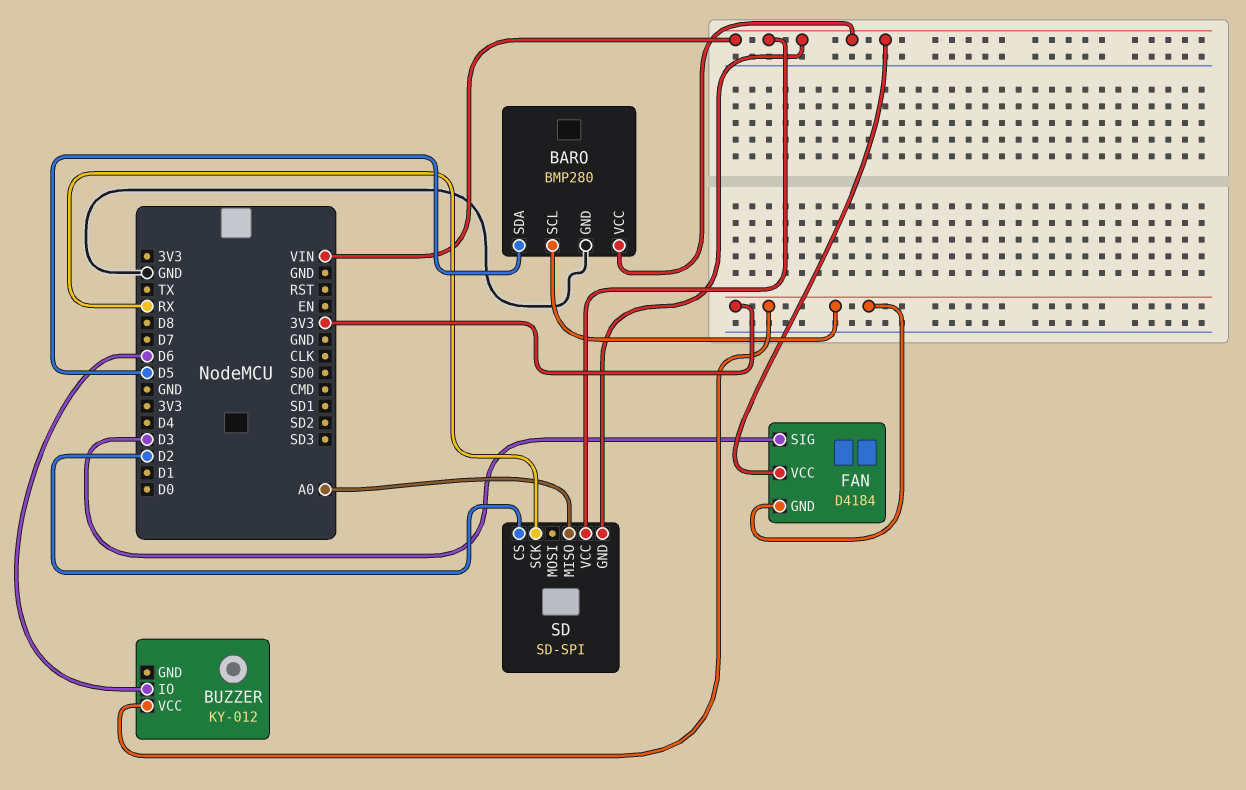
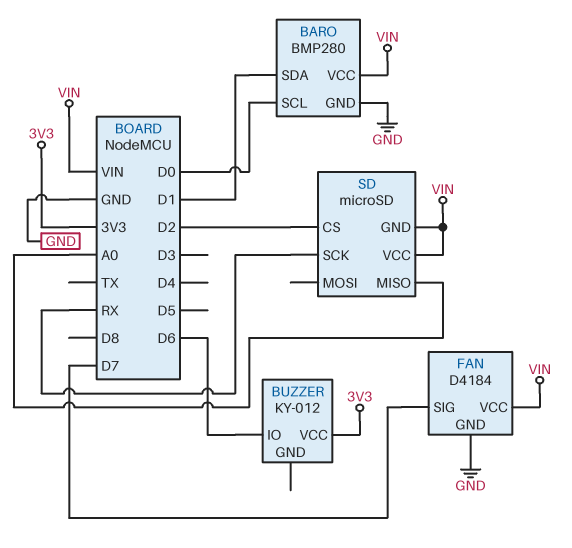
BARO pin SCL: 3V3 -> D0
BARO pin SDA: D5 -> D1
FAN pin GND: 3V3 -> GND
FAN pin SIG: D3 -> D7
SD: SD-SPI -> microSD

